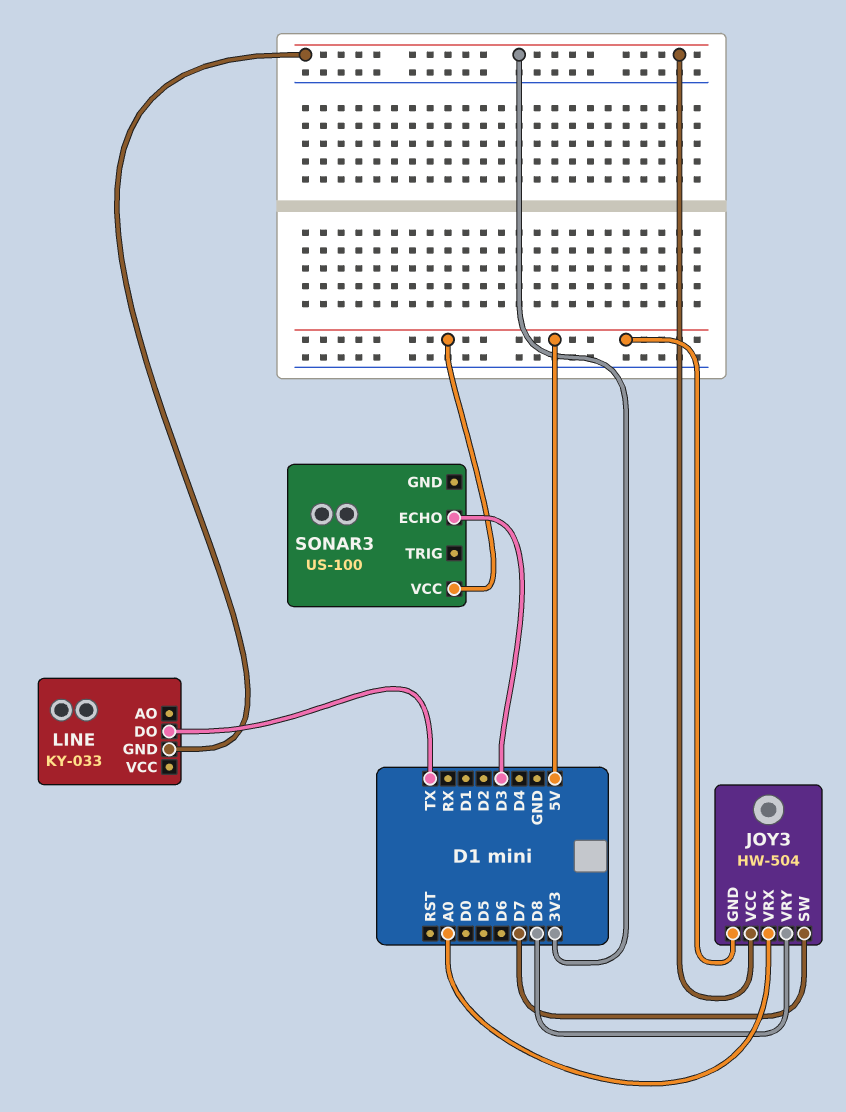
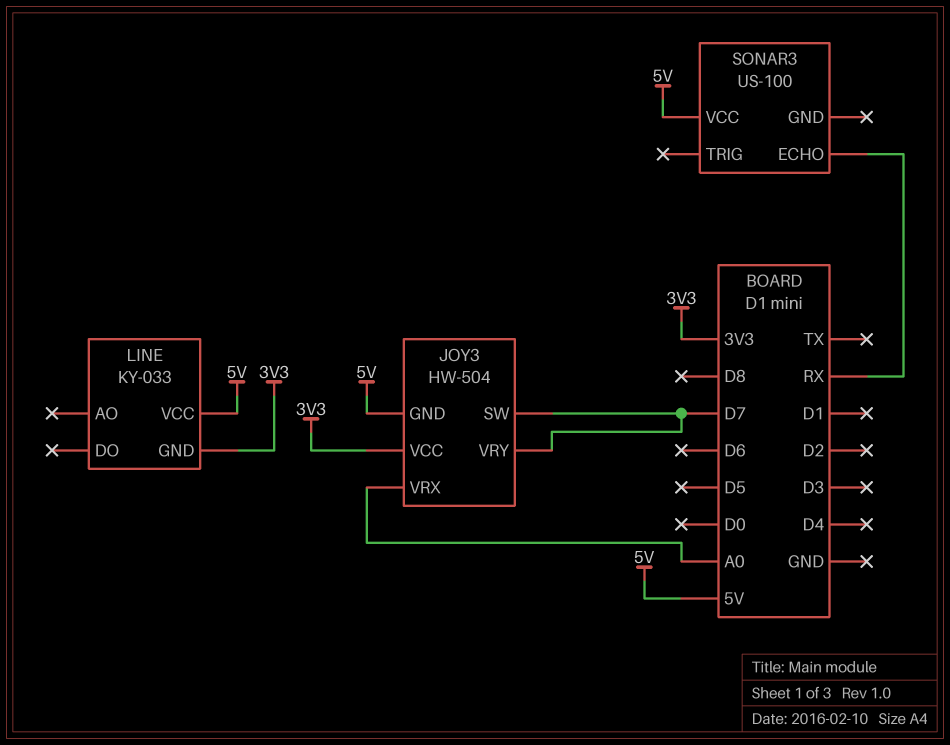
JOY3 pin VRY: D8 -> D7
LINE pin DO: TX -> none
LINE pin VCC: none -> 5V
SONAR3 pin ECHO: D3 -> RX

